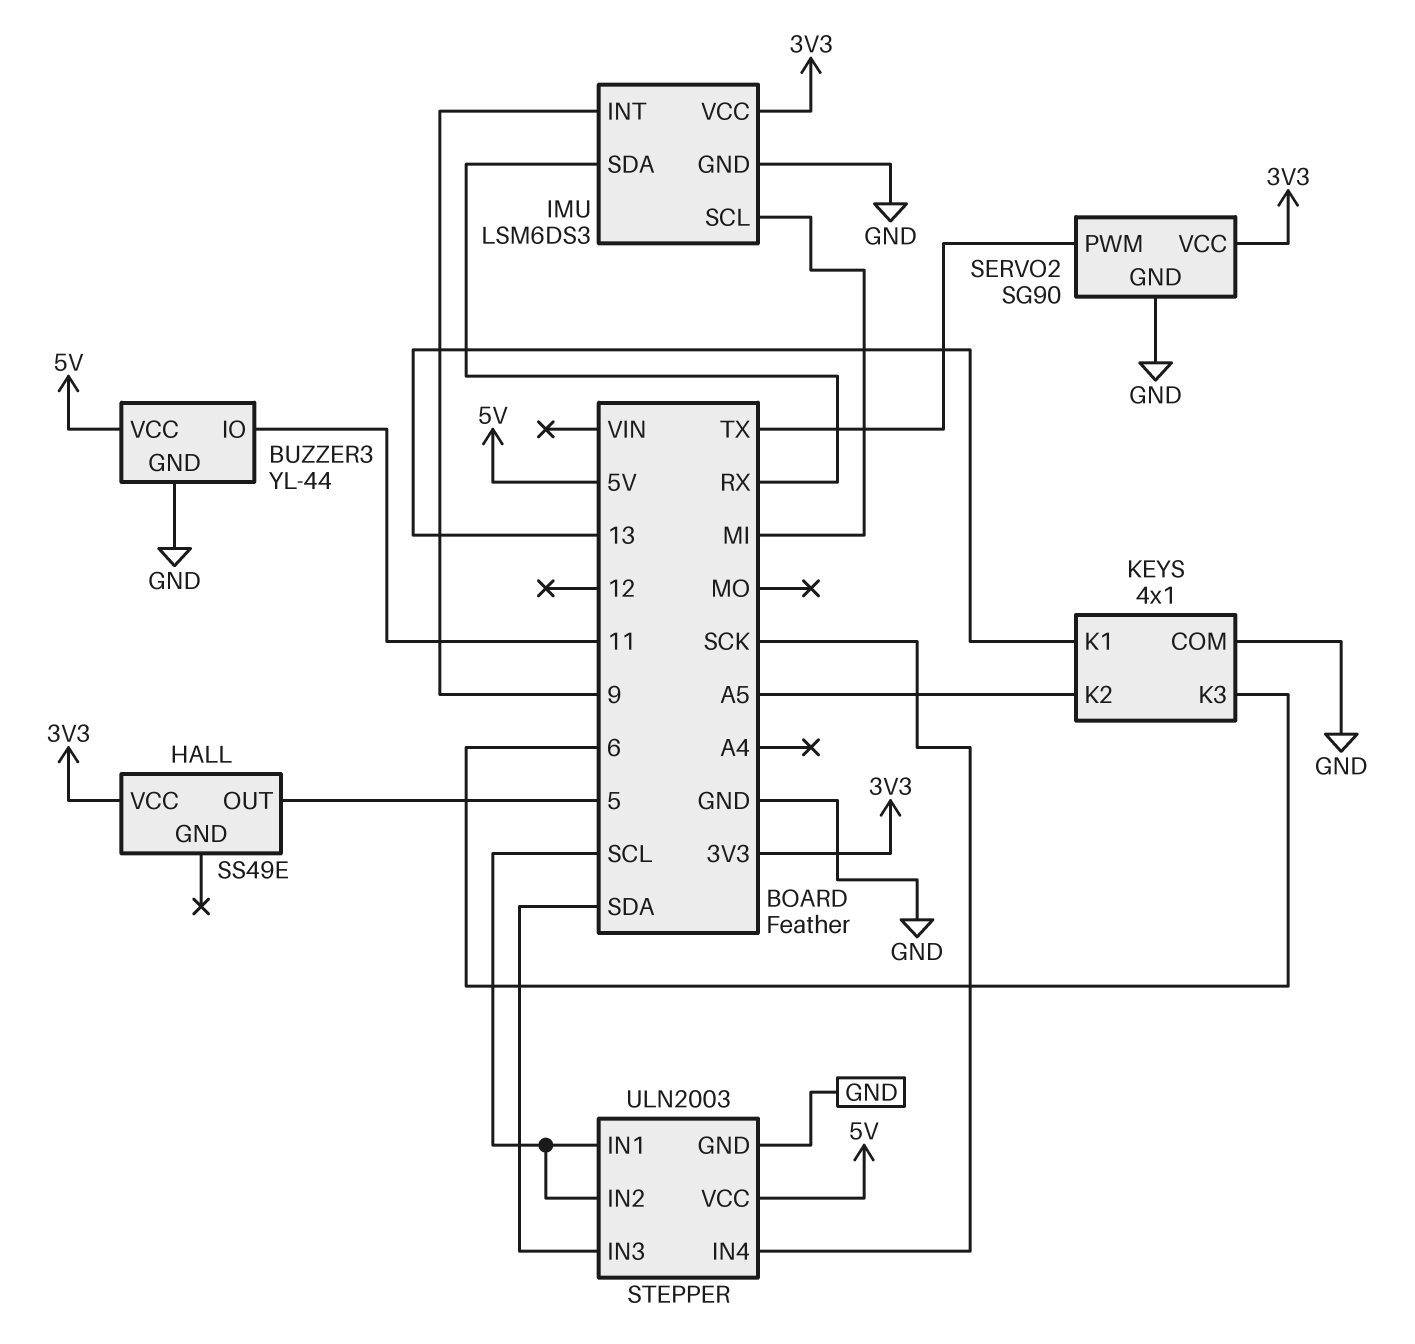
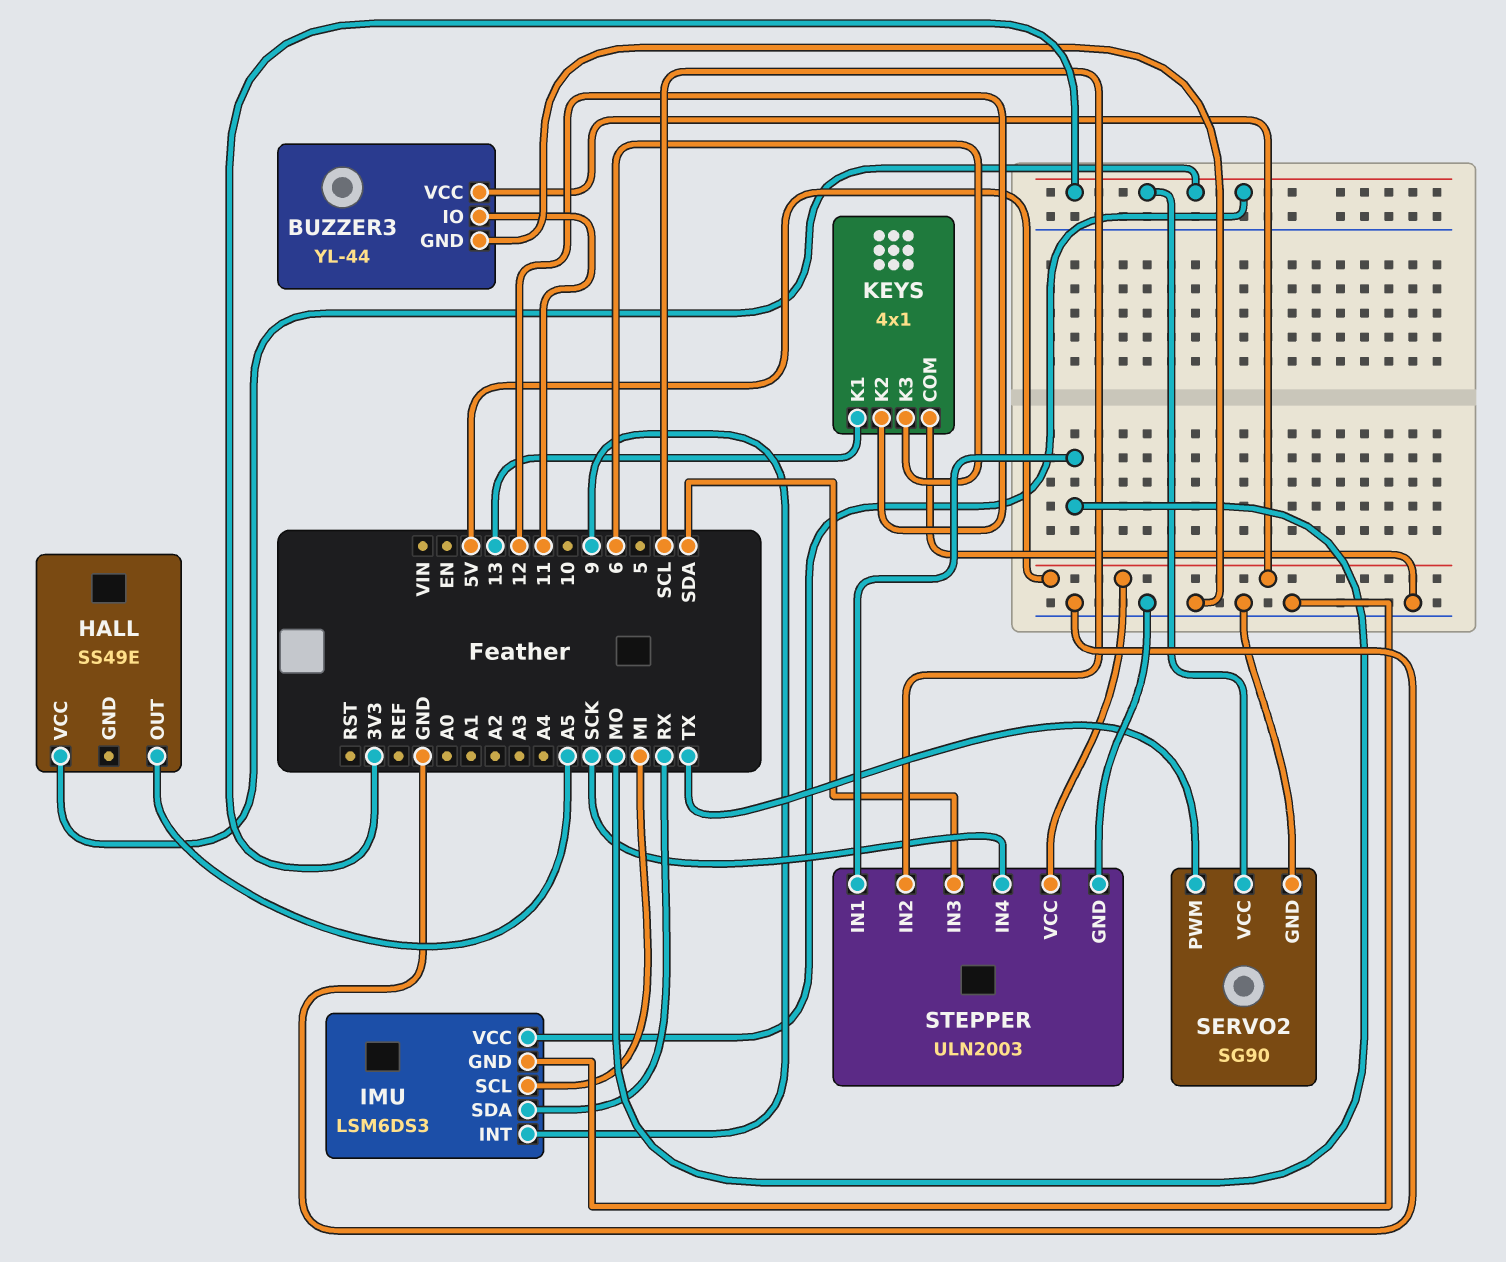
HALL pin OUT: 5 -> A5
KEYS pin K2: A5 -> 12
STEPPER pin IN1: SCL -> MO

